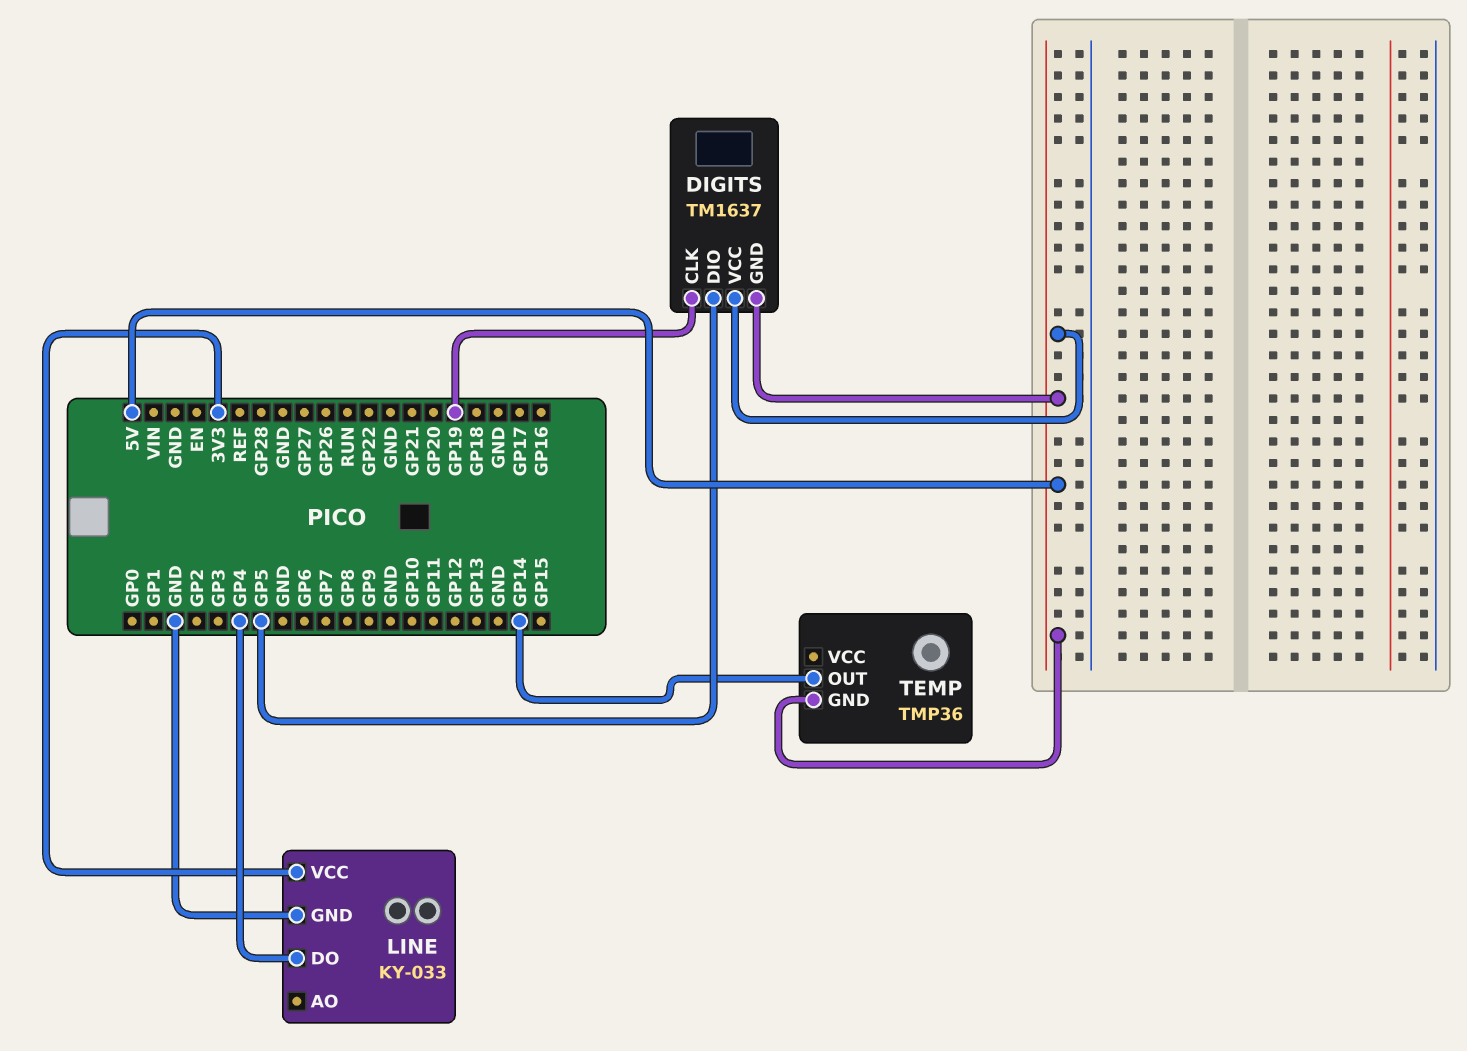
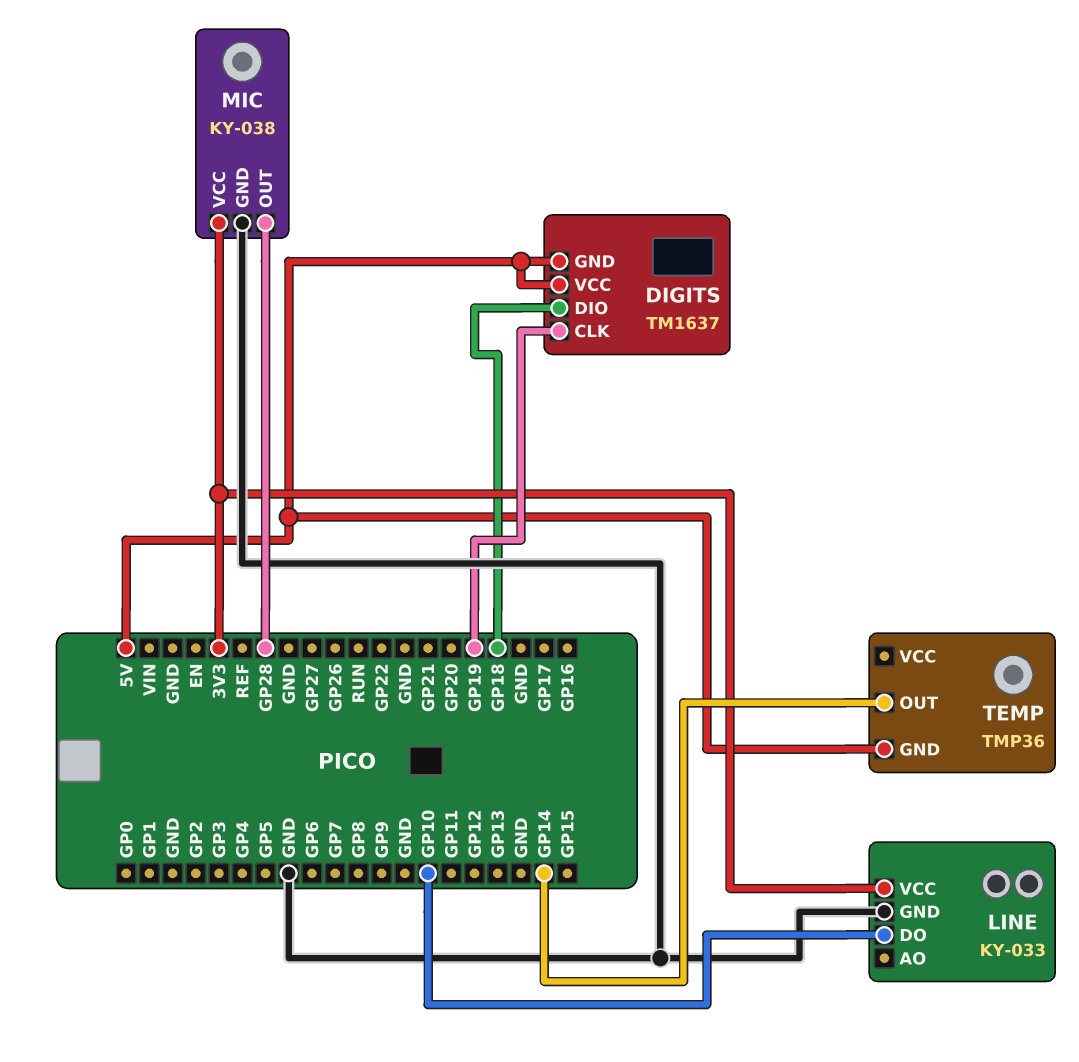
DIGITS pin DIO: GP5 -> GP18
LINE pin DO: GP4 -> GP10
MIC: none -> KY-038
MIC pin GND: none -> GND
MIC pin OUT: none -> GP28
MIC pin VCC: none -> 3V3

